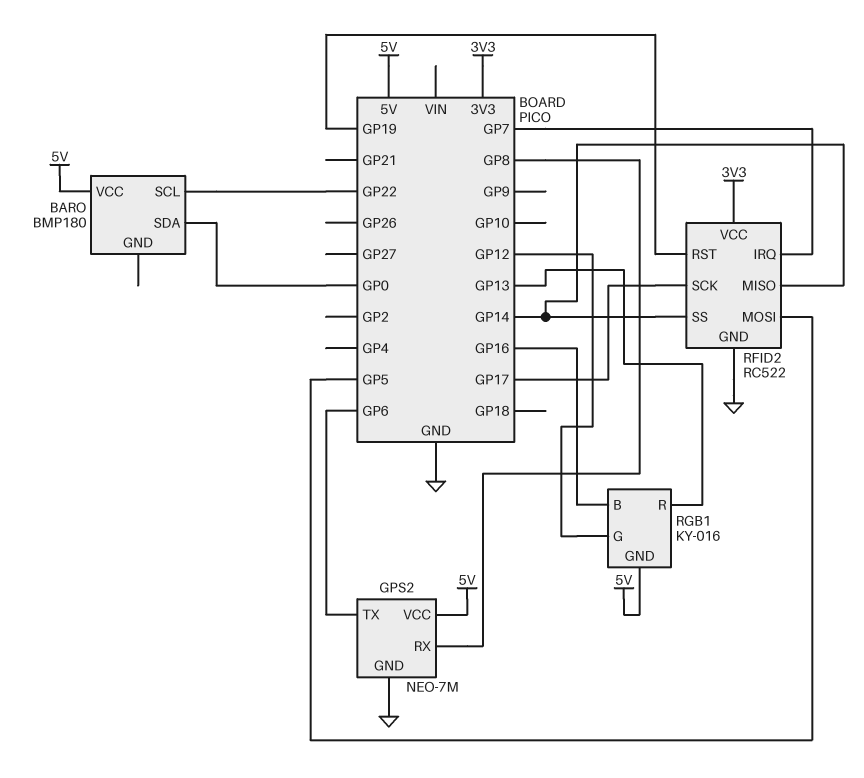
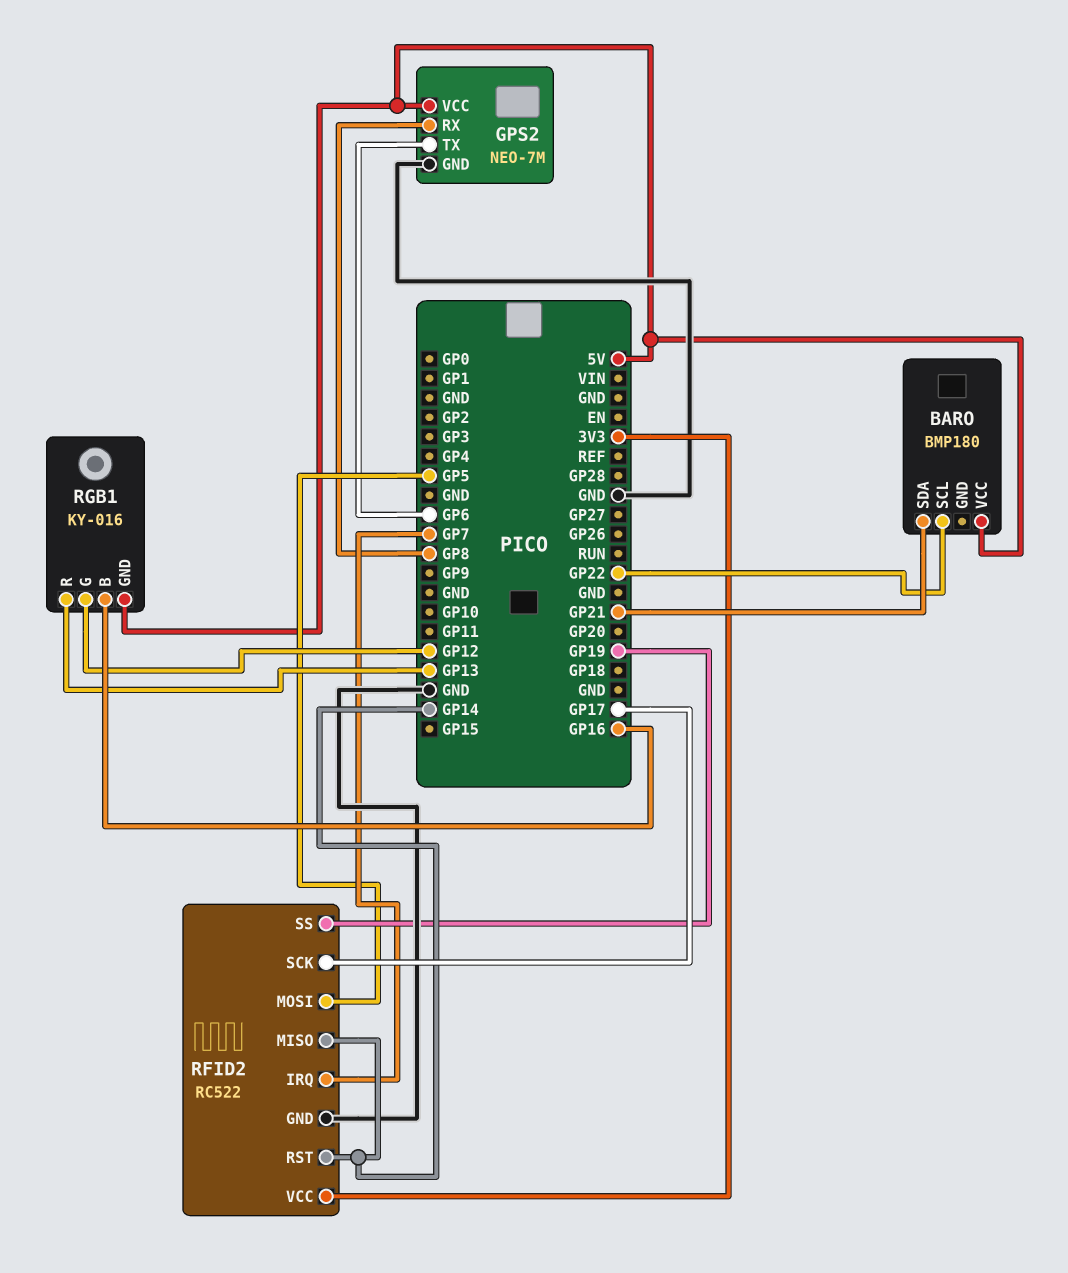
BARO pin SDA: GP0 -> GP21
RFID2 pin RST: GP19 -> GP14
RFID2 pin SS: GP14 -> GP19

